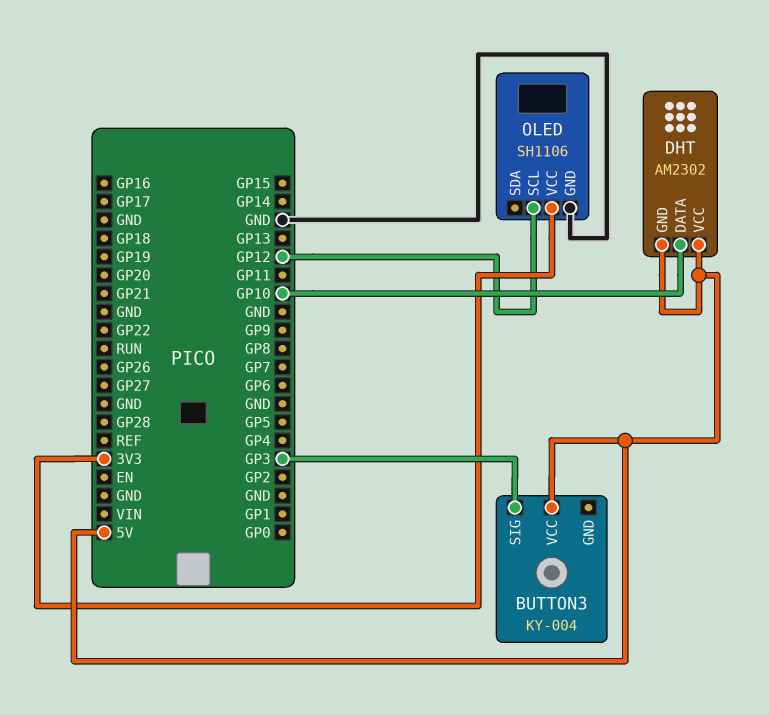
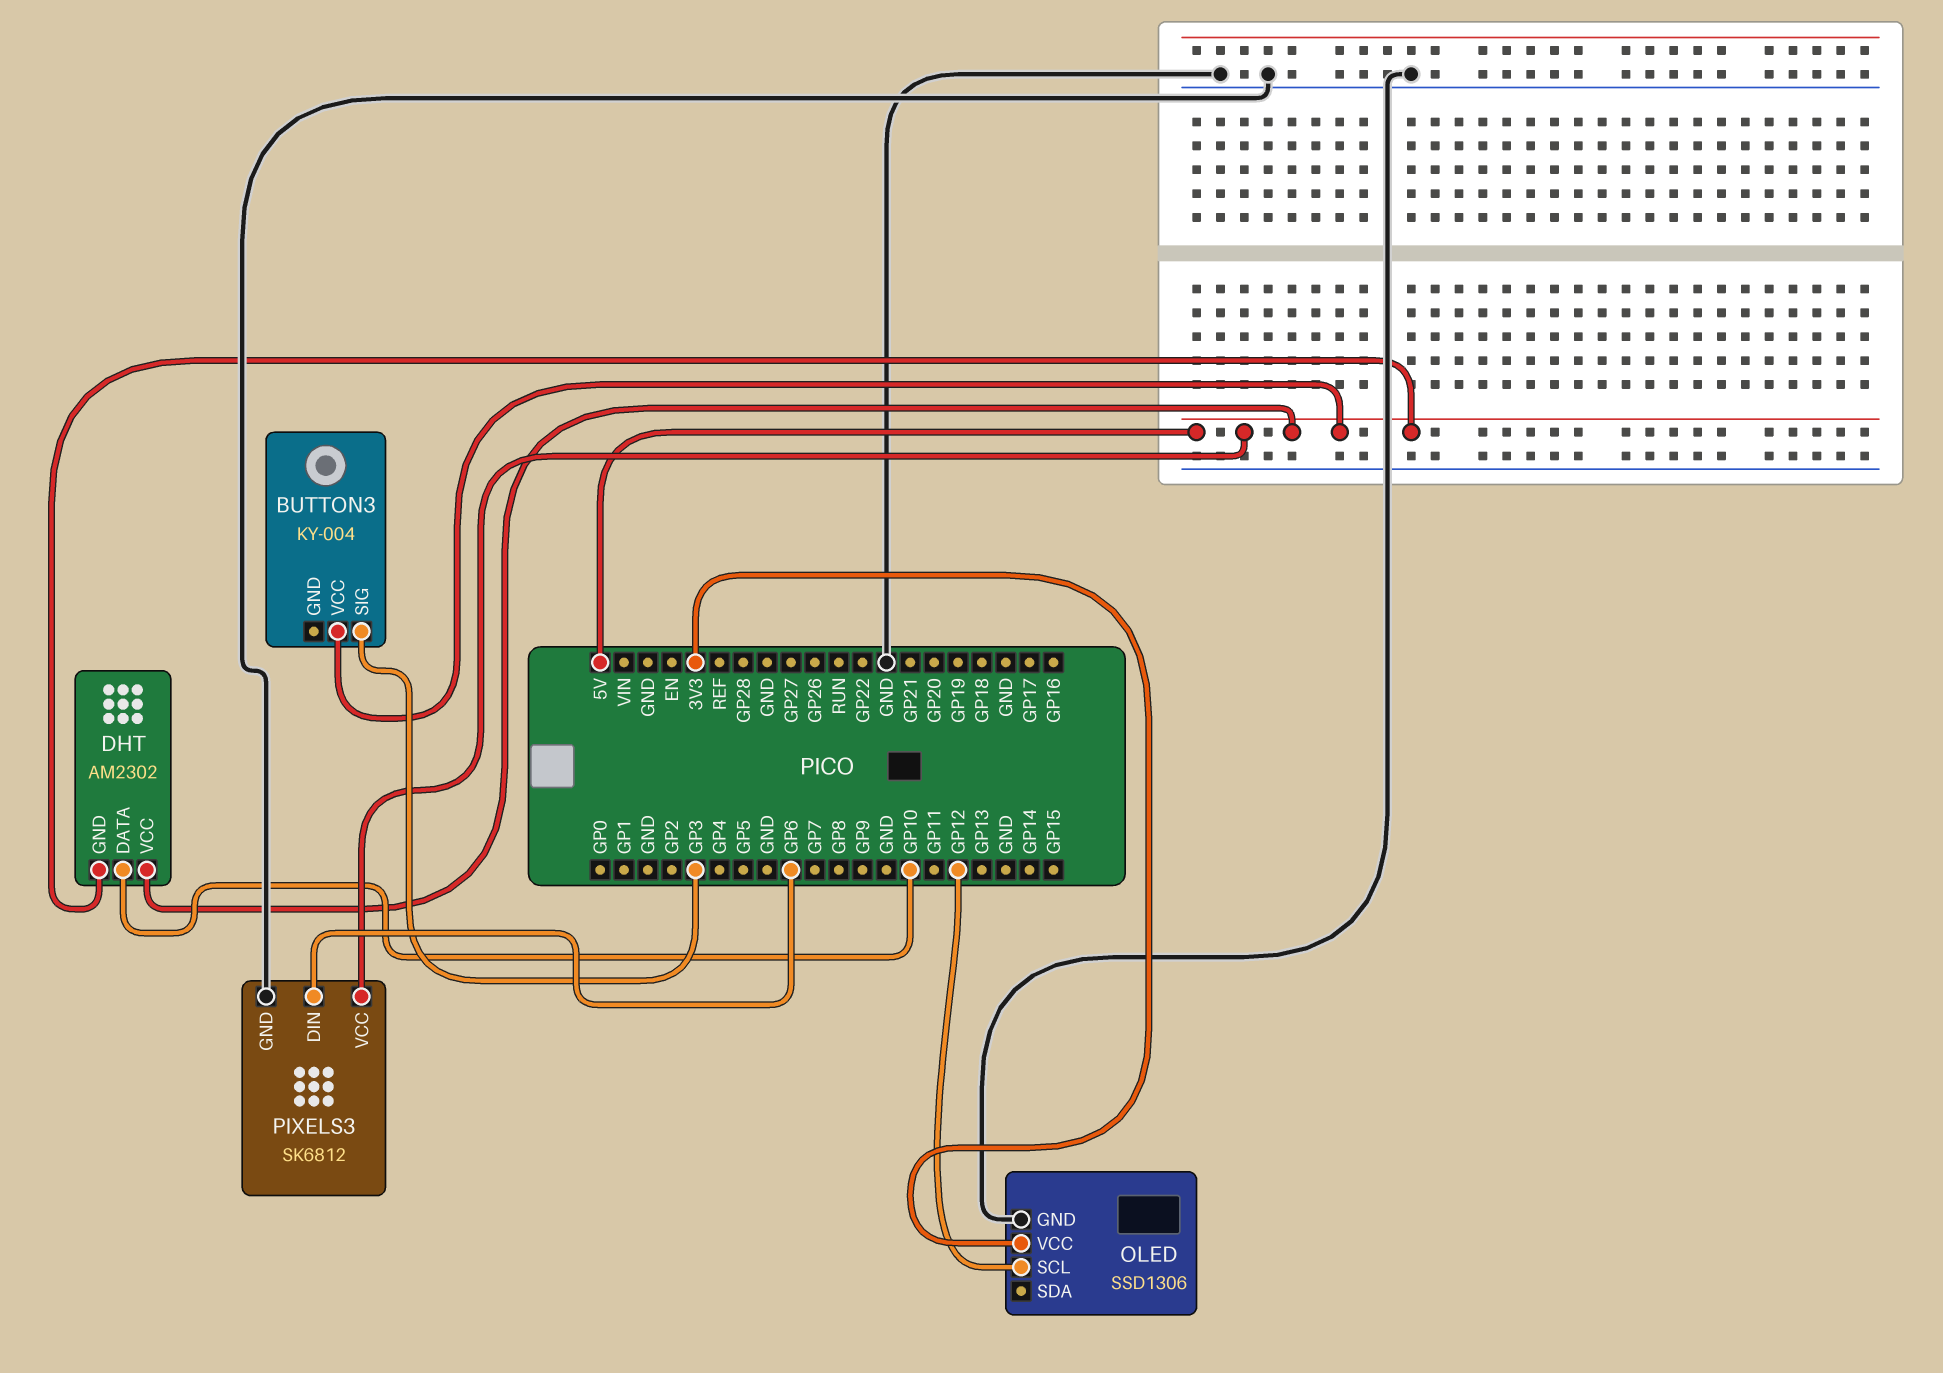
OLED: SH1106 -> SSD1306
PIXELS3: none -> SK6812
PIXELS3 pin DIN: none -> GP6
PIXELS3 pin GND: none -> GND
PIXELS3 pin VCC: none -> 5V

